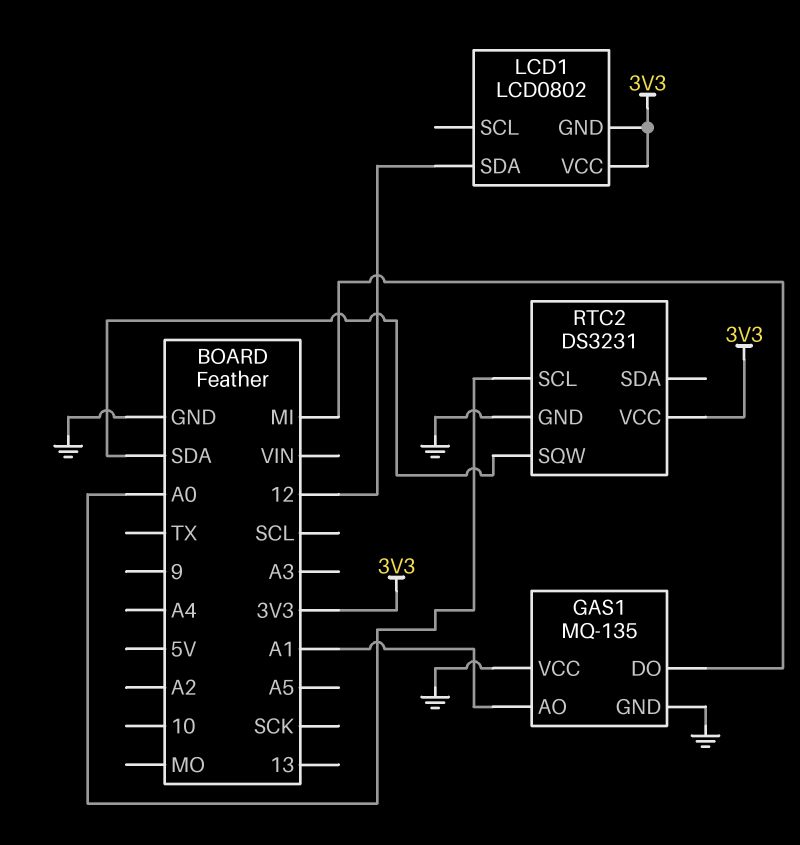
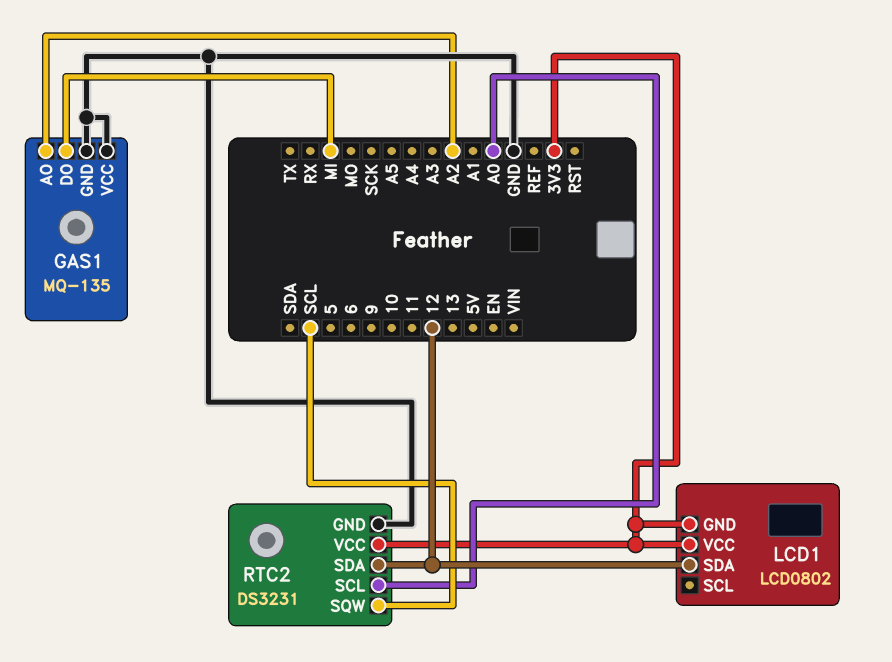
GAS1 pin AO: A1 -> A2
RTC2 pin SDA: none -> 12
RTC2 pin SQW: SDA -> SCL

